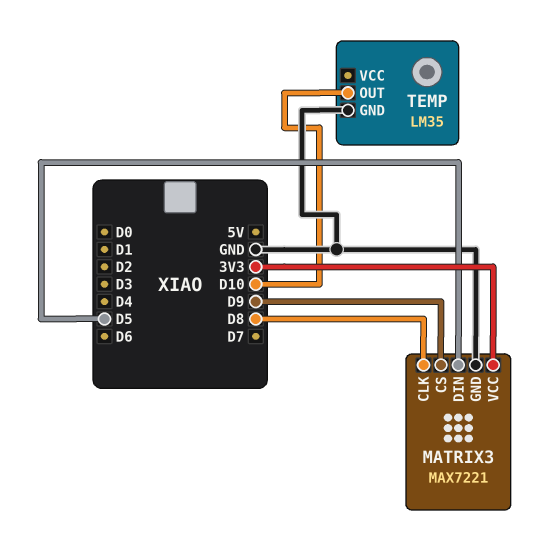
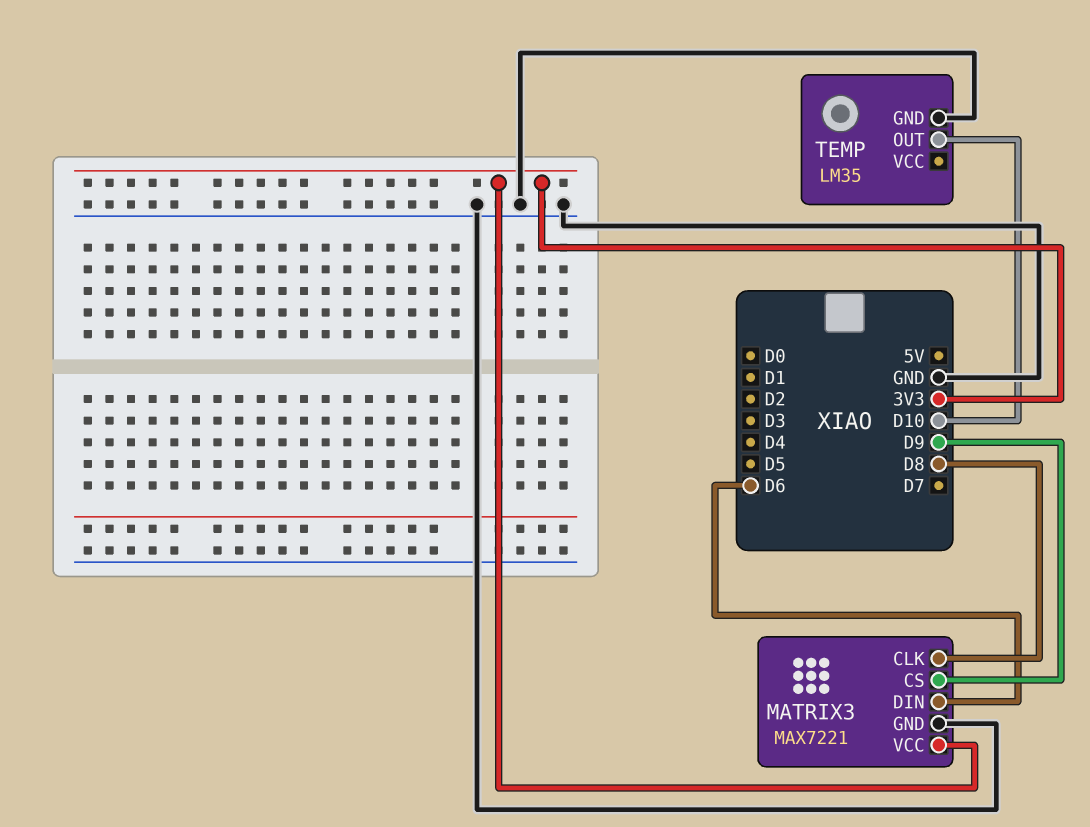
MATRIX3 pin DIN: D5 -> D6

